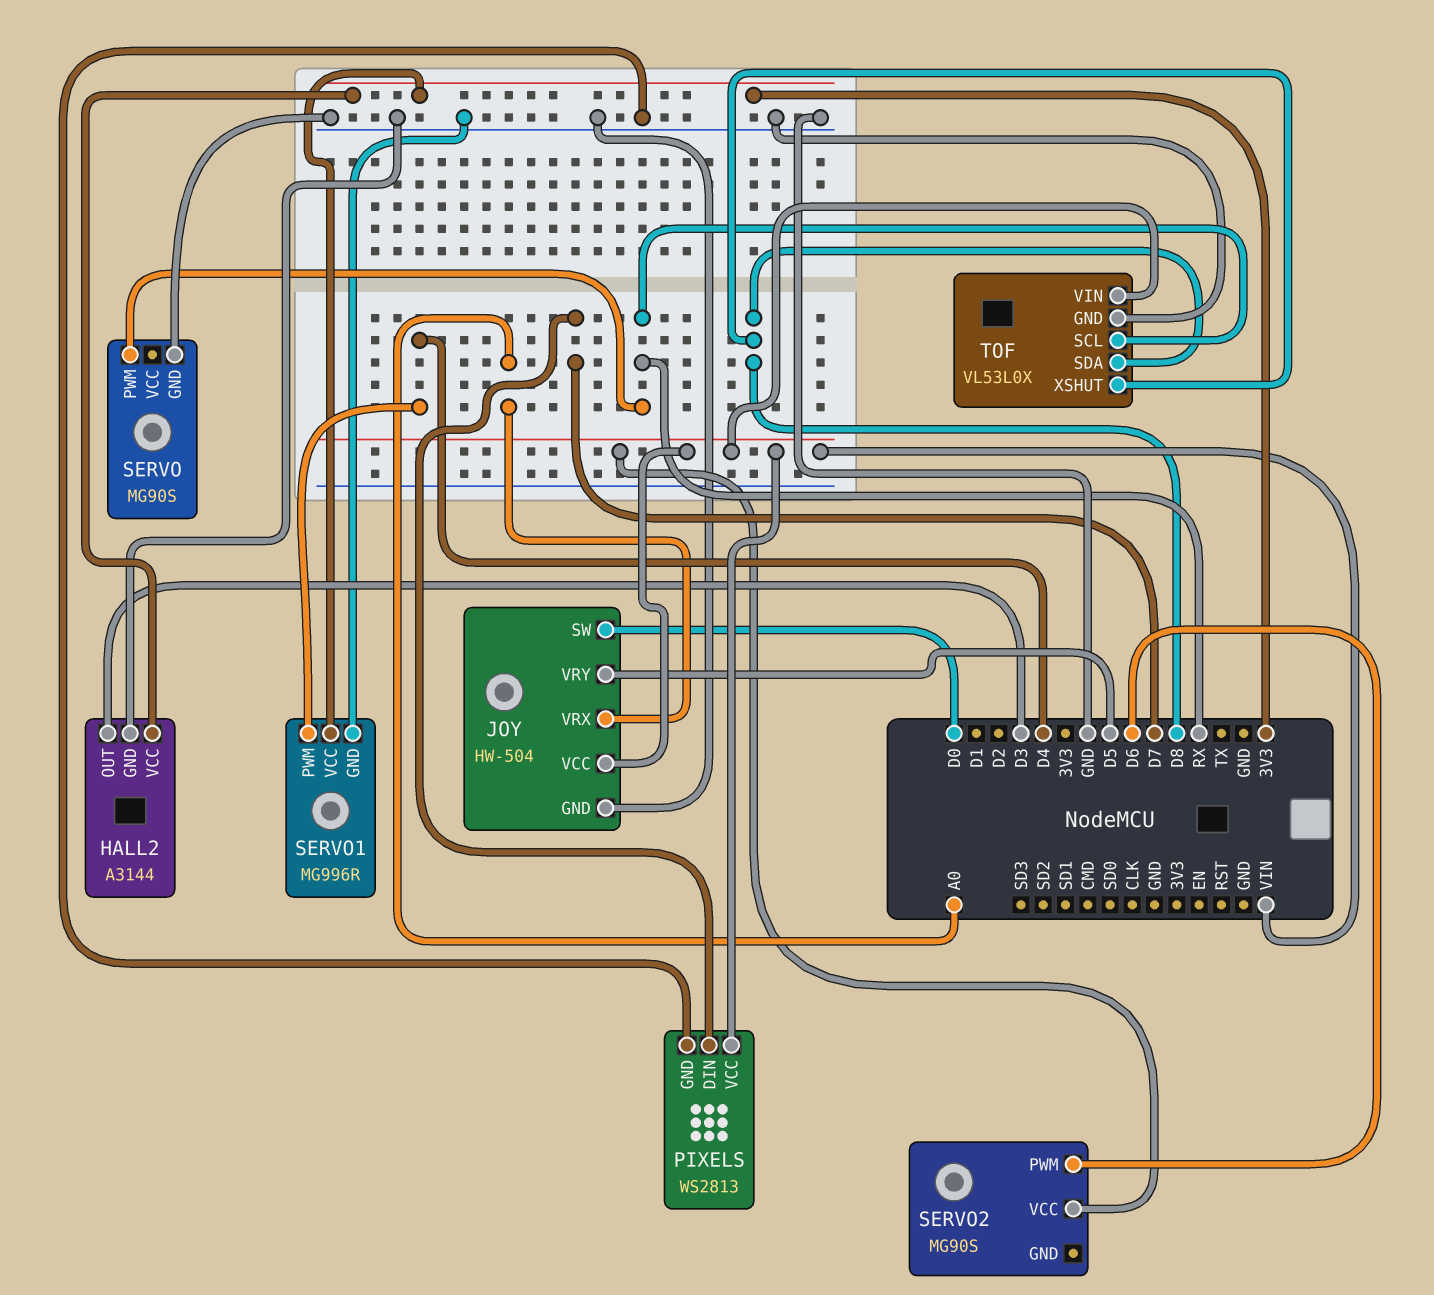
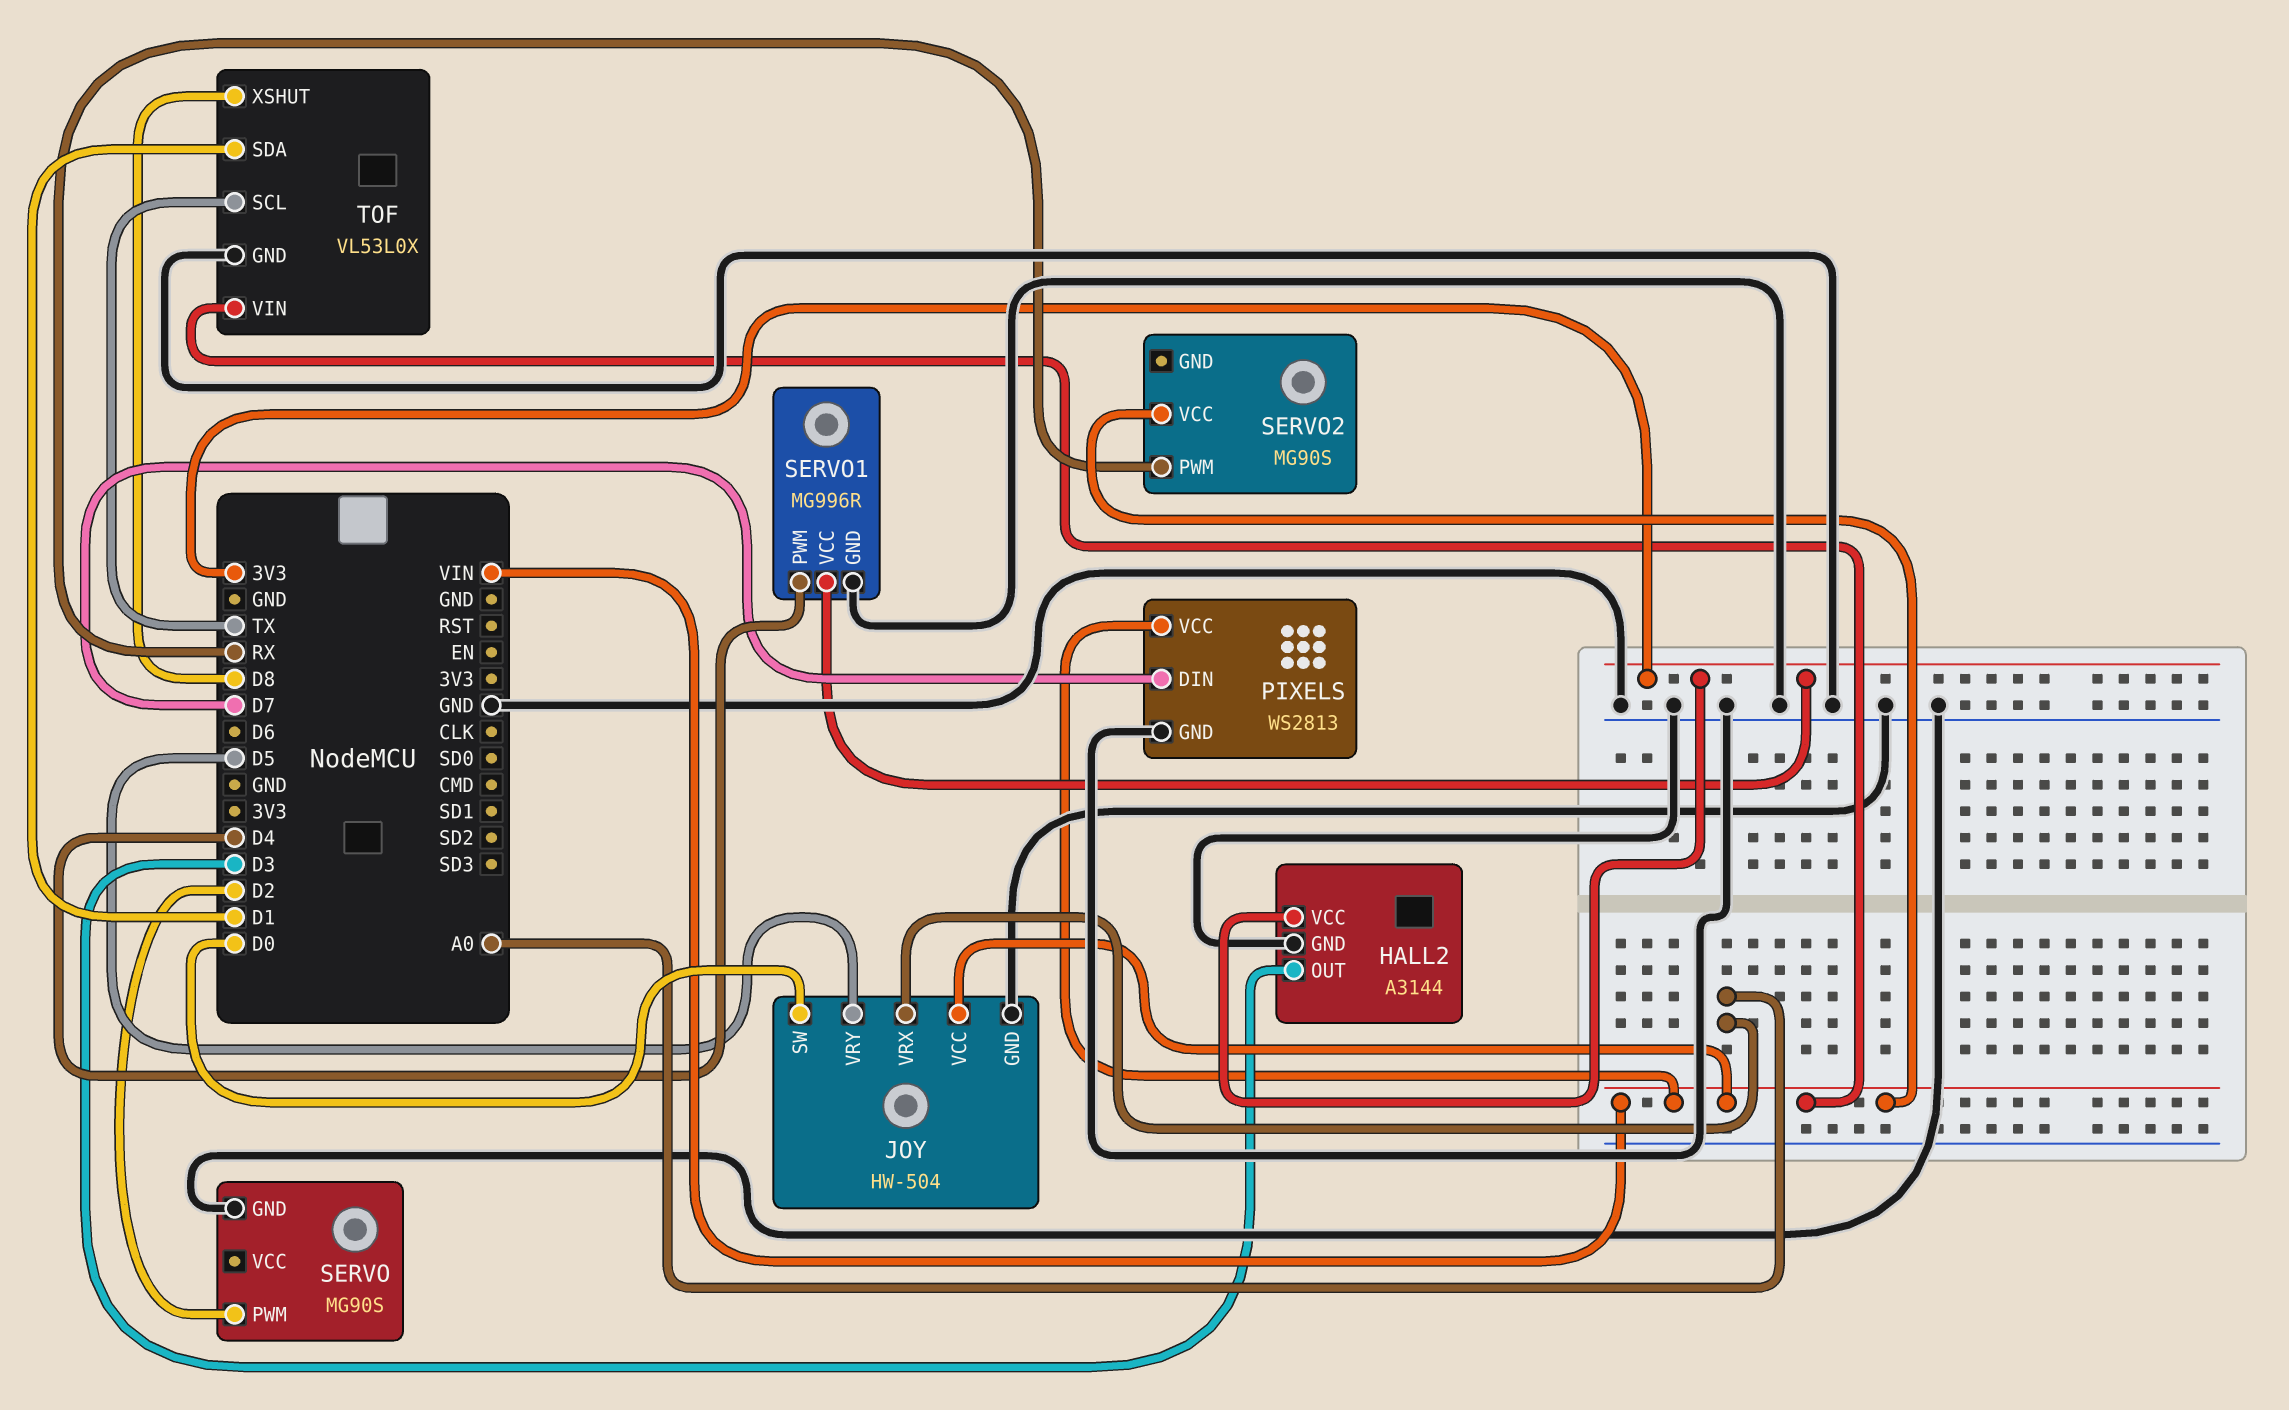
SERVO pin PWM: RX -> D2
SERVO2 pin PWM: D6 -> RX
TOF pin SCL: RX -> TX
TOF pin SDA: D8 -> D1

